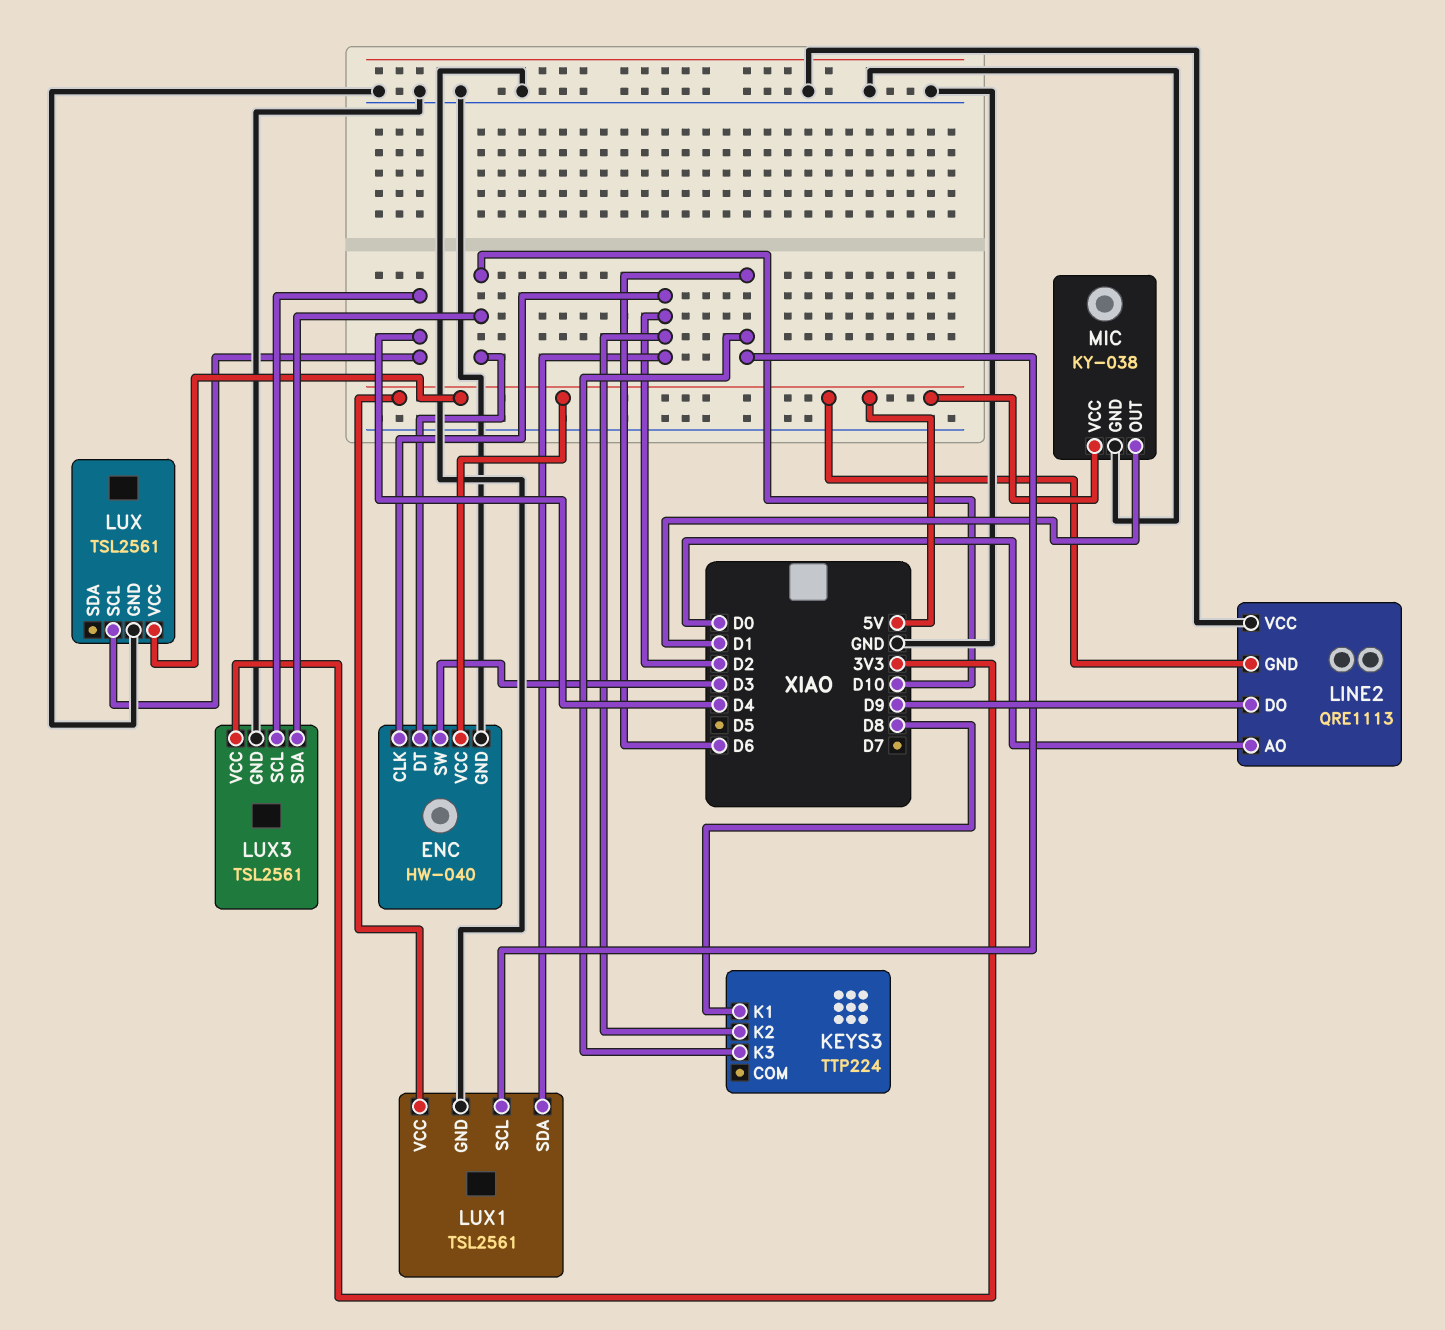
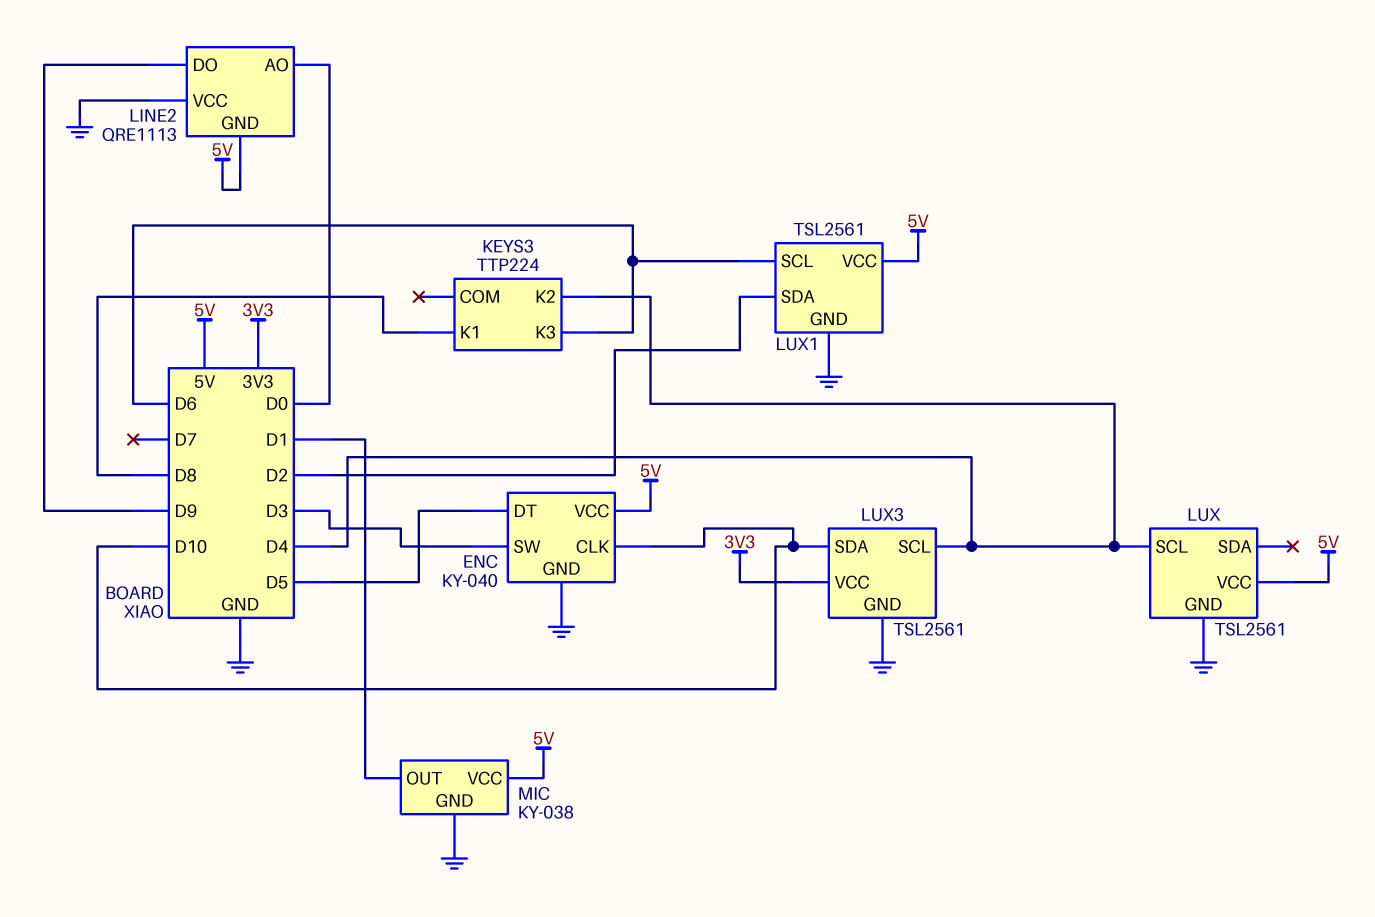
ENC: HW-040 -> KY-040
ENC pin CLK: D2 -> D10
ENC pin DT: D10 -> D5
KEYS3 pin K2: D2 -> D4

